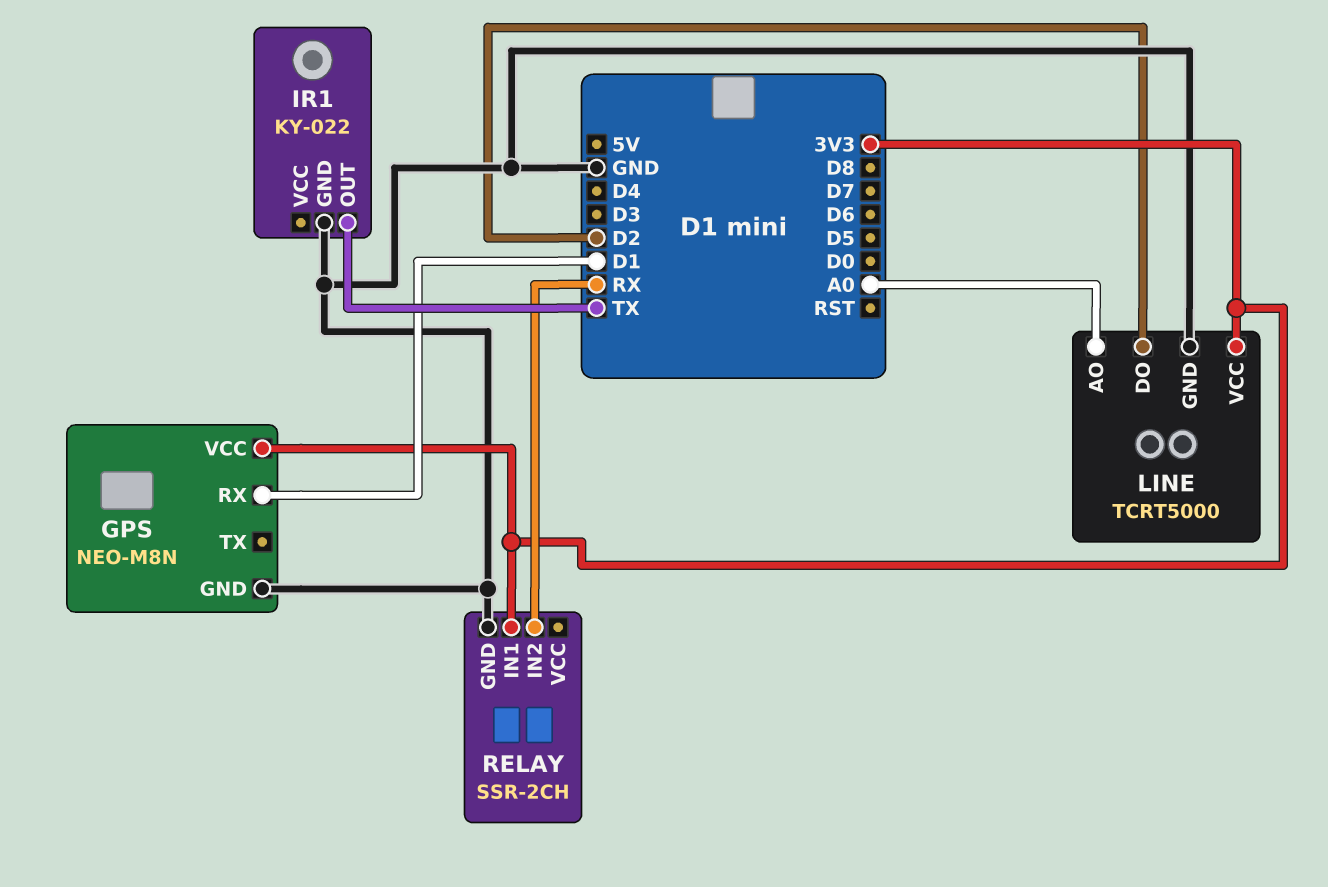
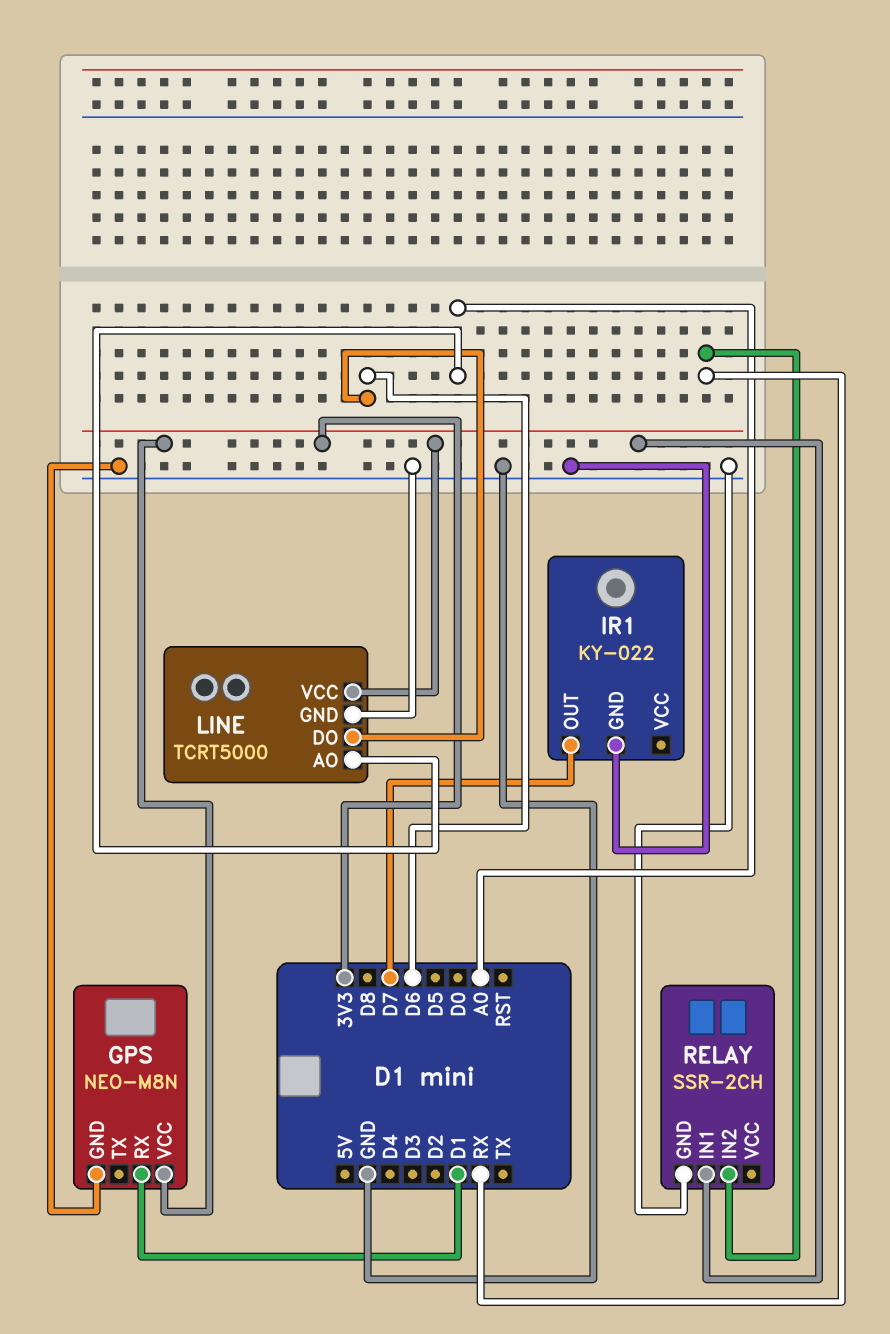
IR1 pin OUT: TX -> D7
LINE pin DO: D2 -> D6

